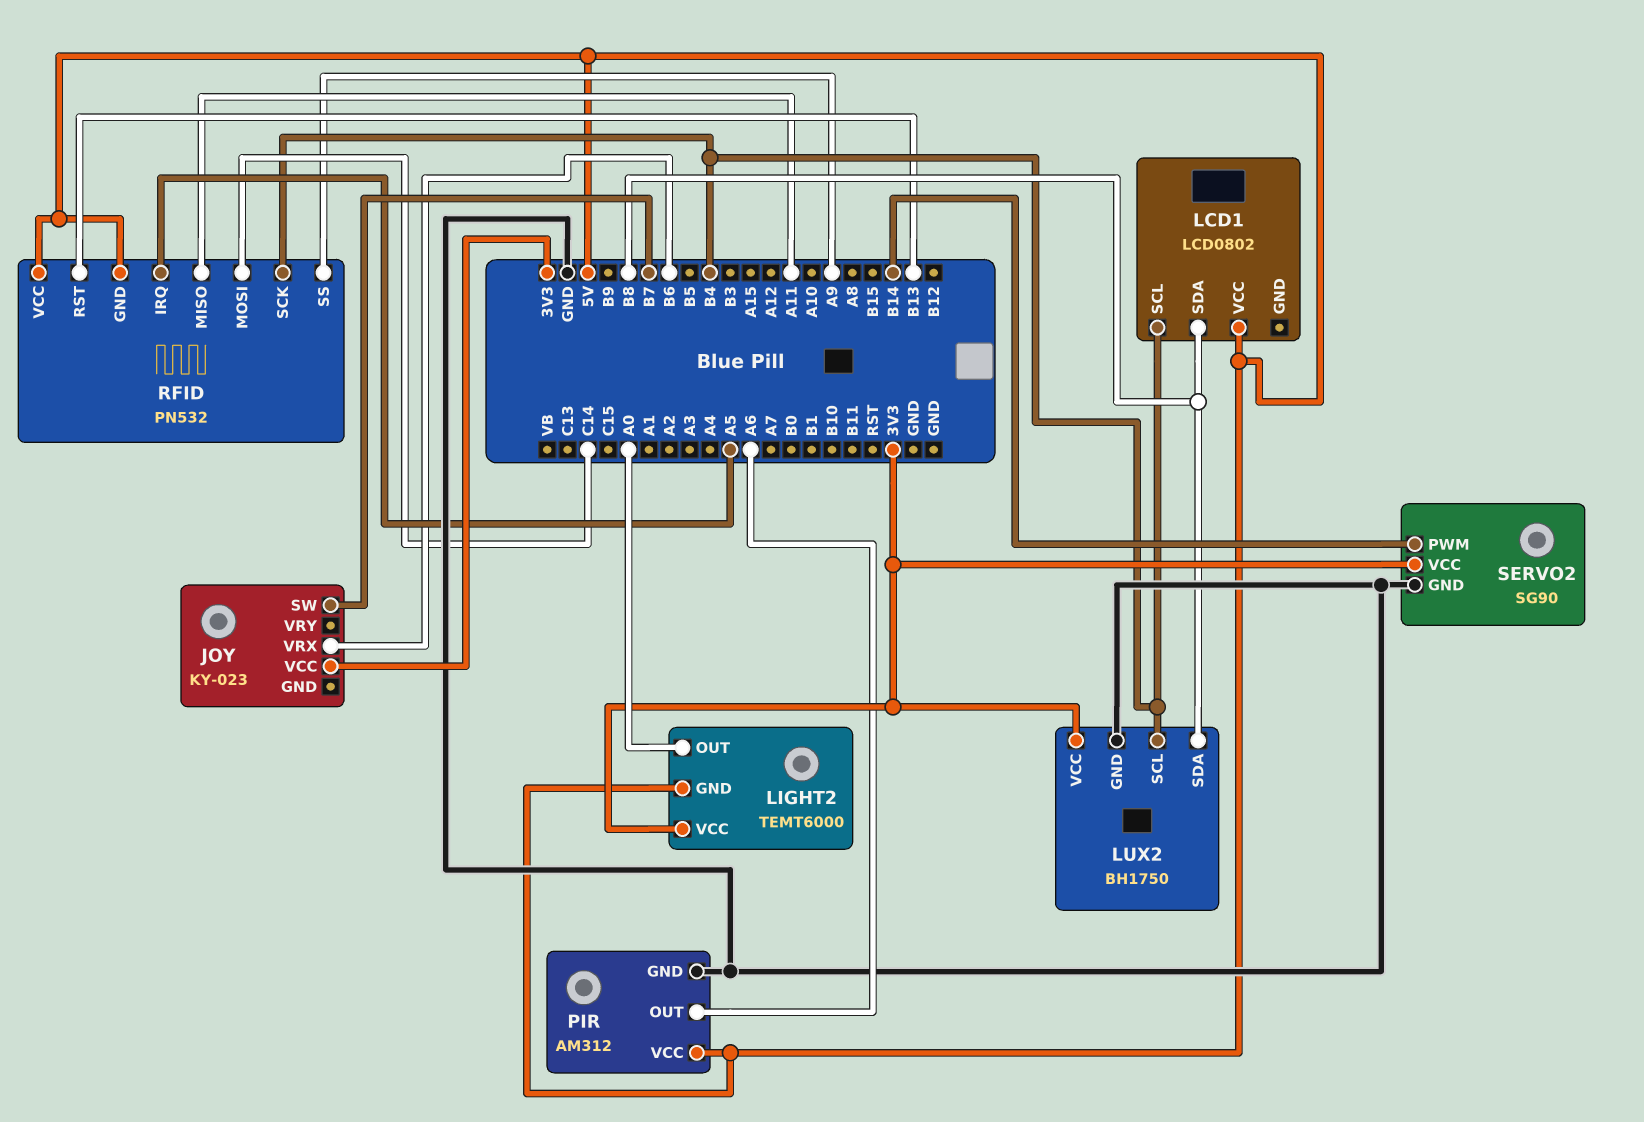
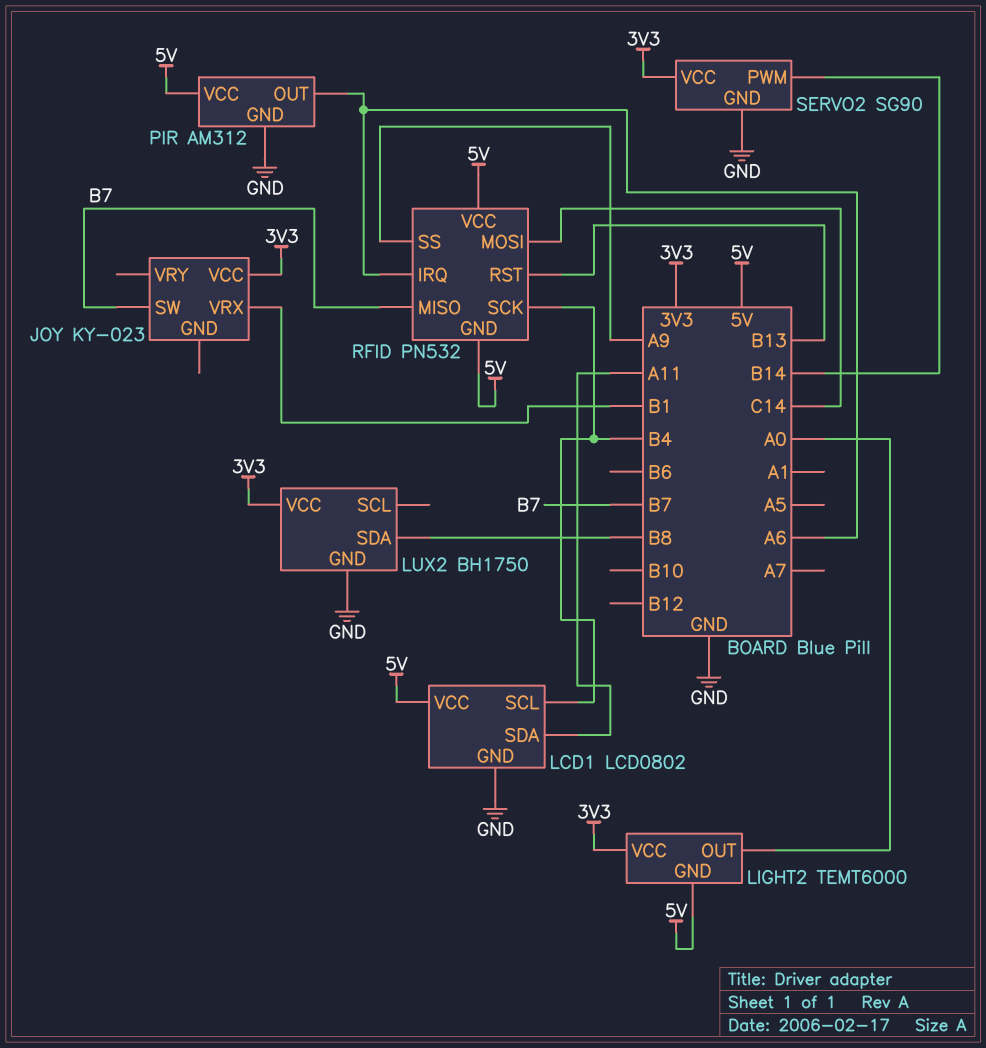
JOY pin VRX: B6 -> B1
LCD1 pin GND: none -> GND
LCD1 pin SDA: B8 -> A11
LUX2 pin SCL: B4 -> none
RFID pin IRQ: A5 -> A6
RFID pin MISO: A11 -> B7

